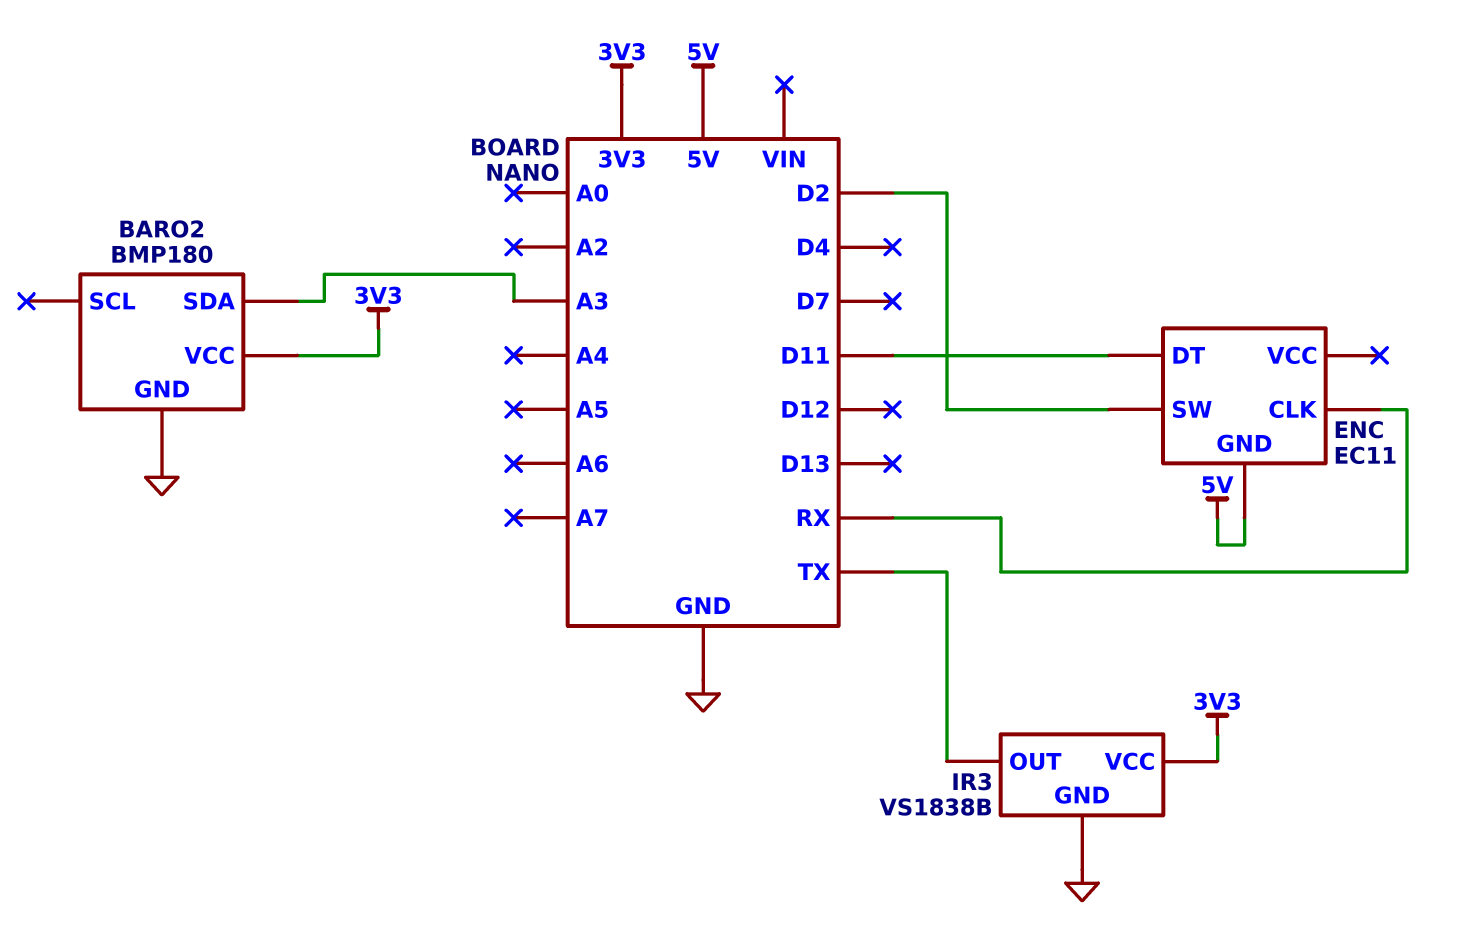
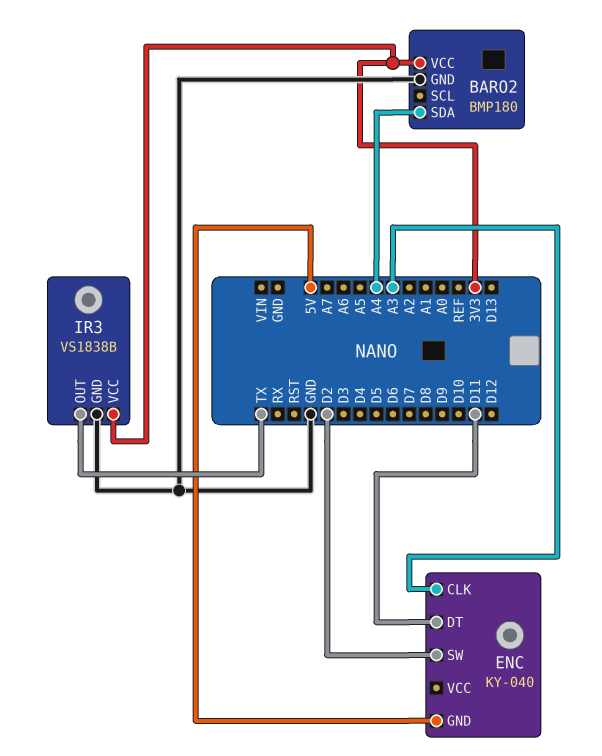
BARO2 pin SDA: A3 -> A4
ENC: EC11 -> KY-040
ENC pin CLK: RX -> A3

